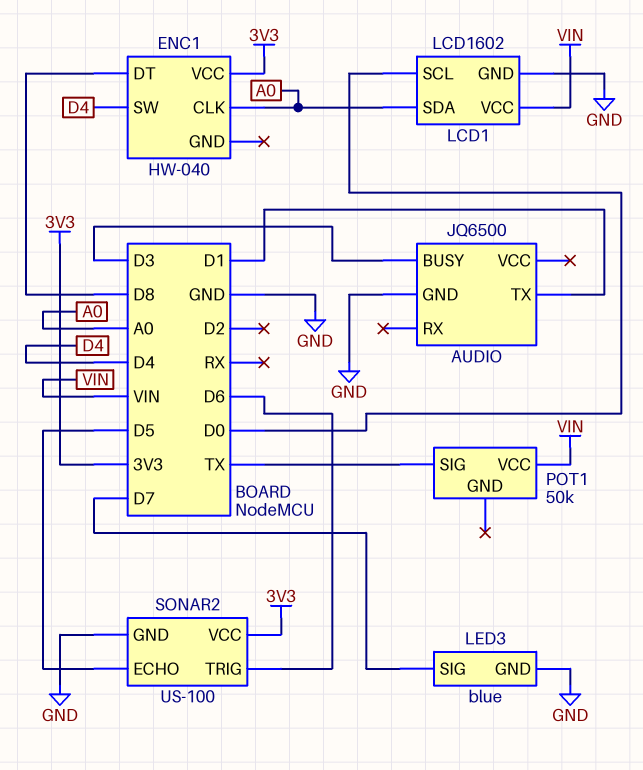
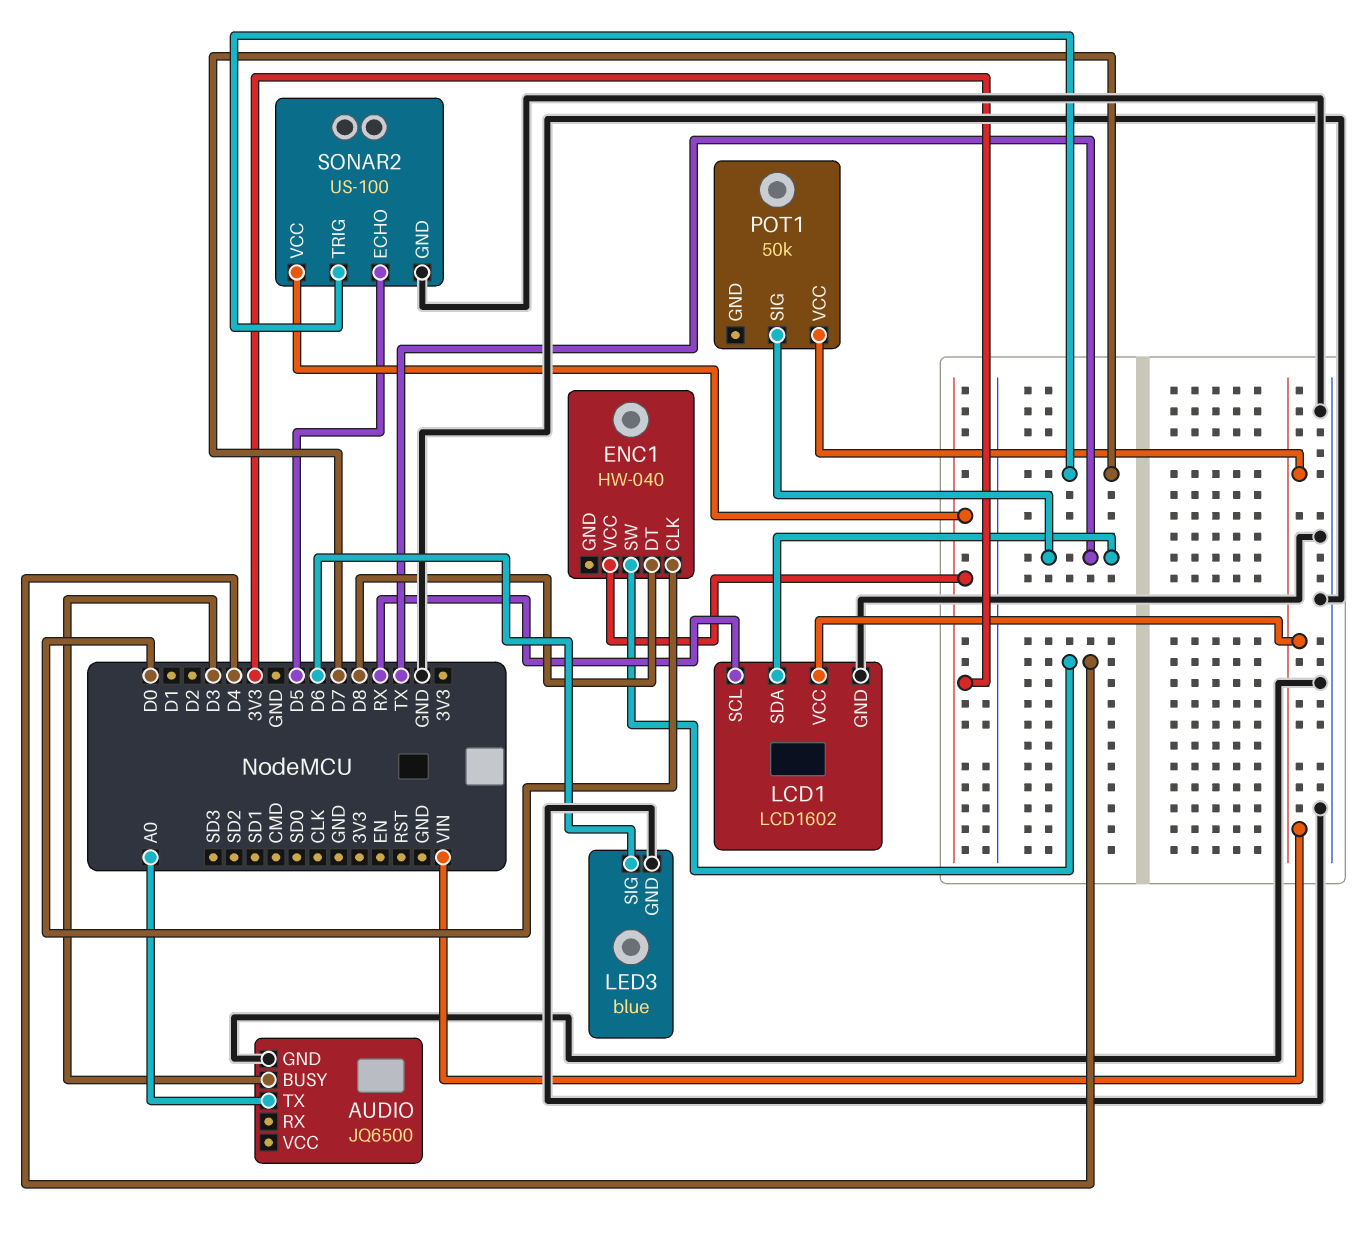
AUDIO pin TX: D1 -> A0
ENC1 pin CLK: A0 -> D0
LCD1 pin SCL: D0 -> RX
LCD1 pin SDA: A0 -> TX
LED3 pin SIG: D7 -> D6
SONAR2 pin TRIG: D6 -> D7

